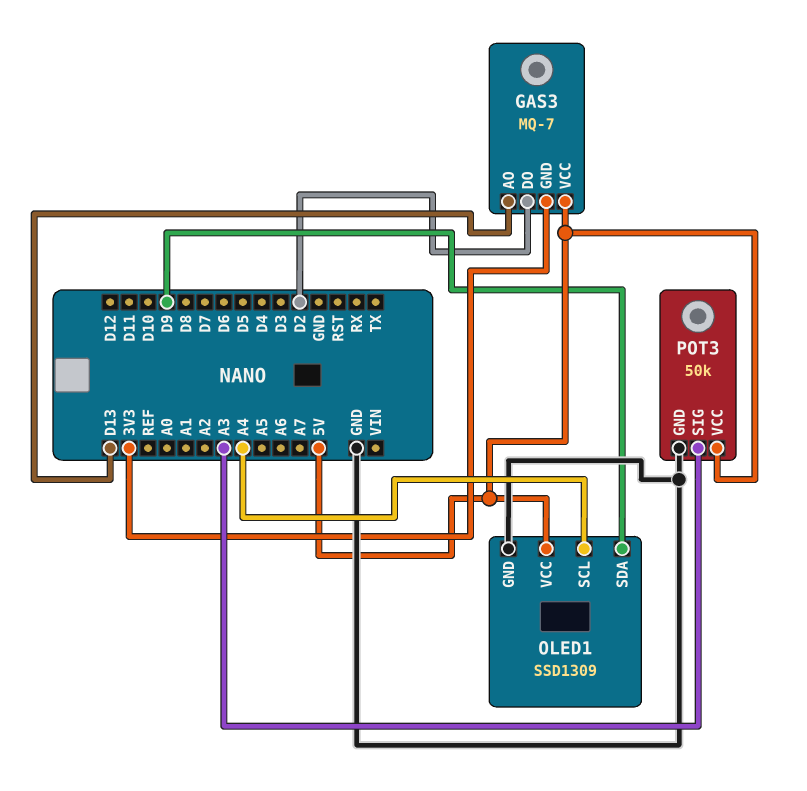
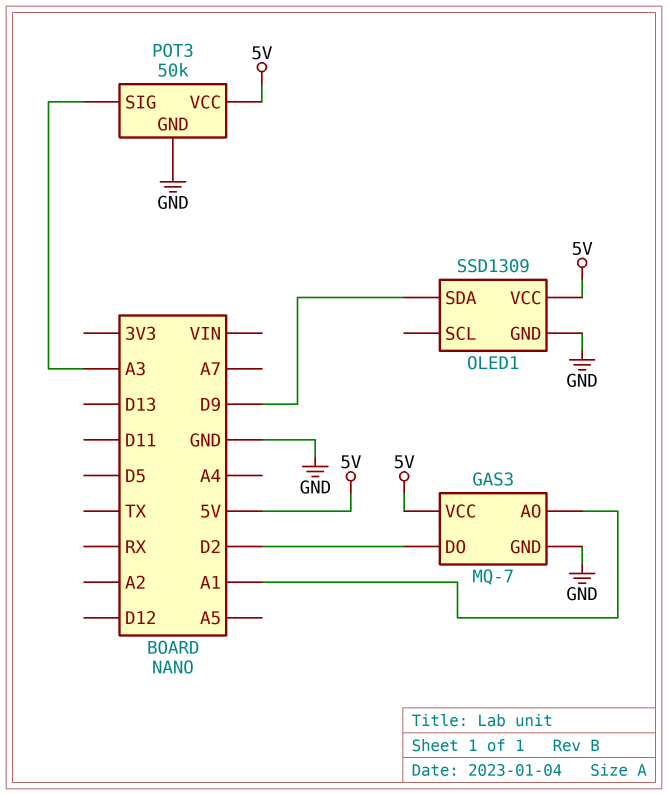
GAS3 pin AO: D13 -> A1
GAS3 pin GND: 3V3 -> GND
OLED1 pin SCL: A4 -> none

